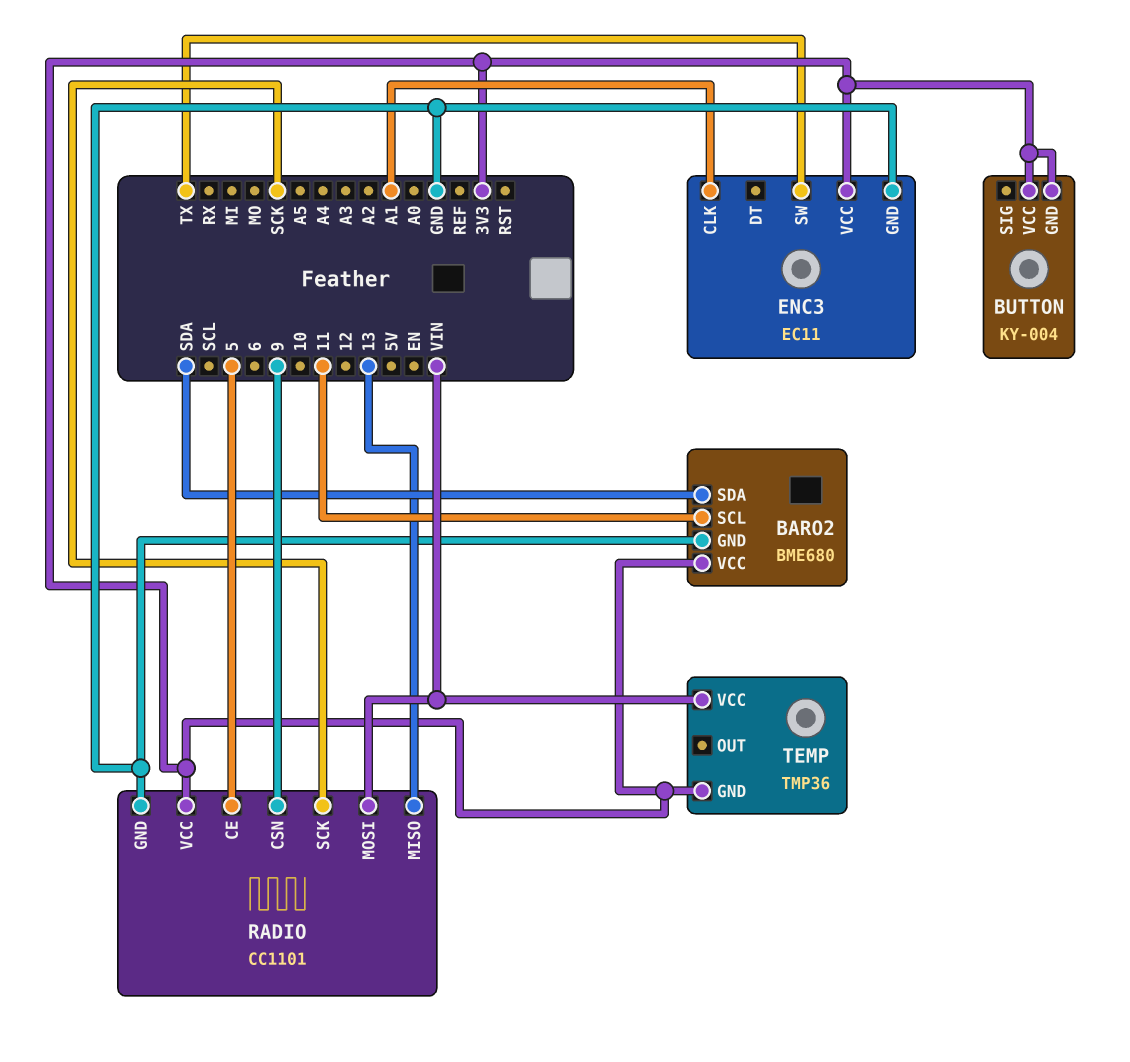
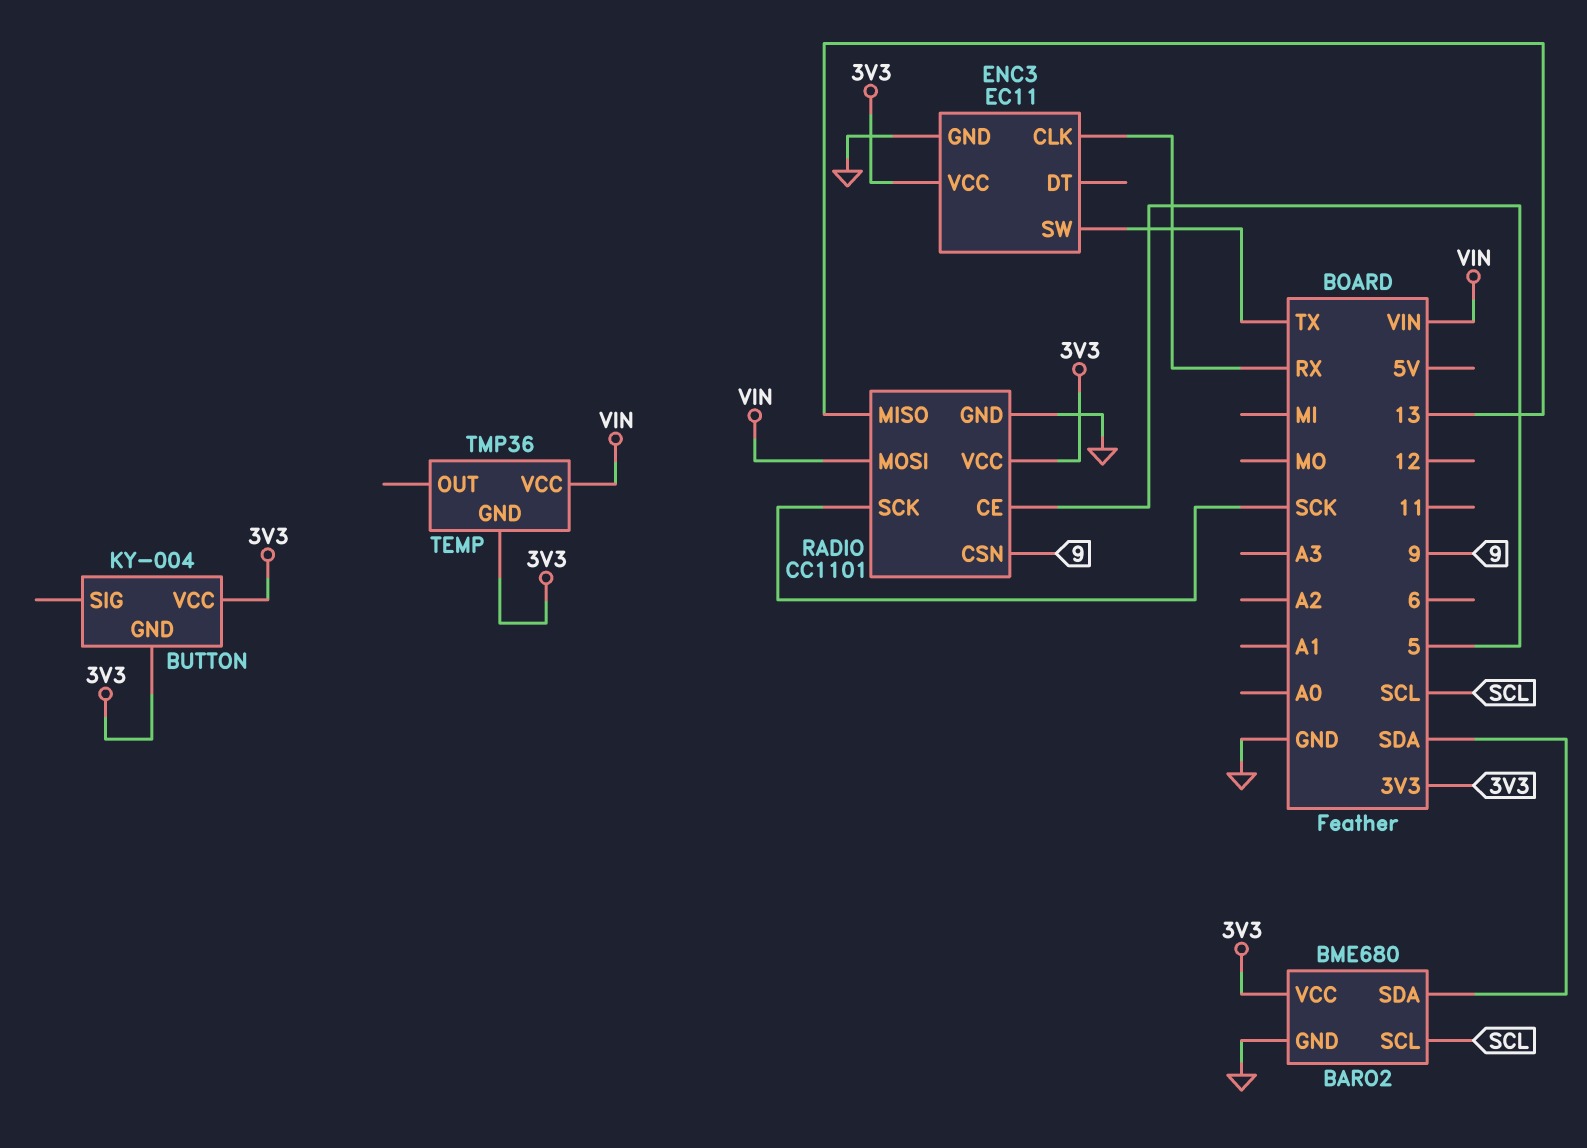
BARO2 pin SCL: 11 -> SCL
ENC3 pin CLK: A1 -> RX

